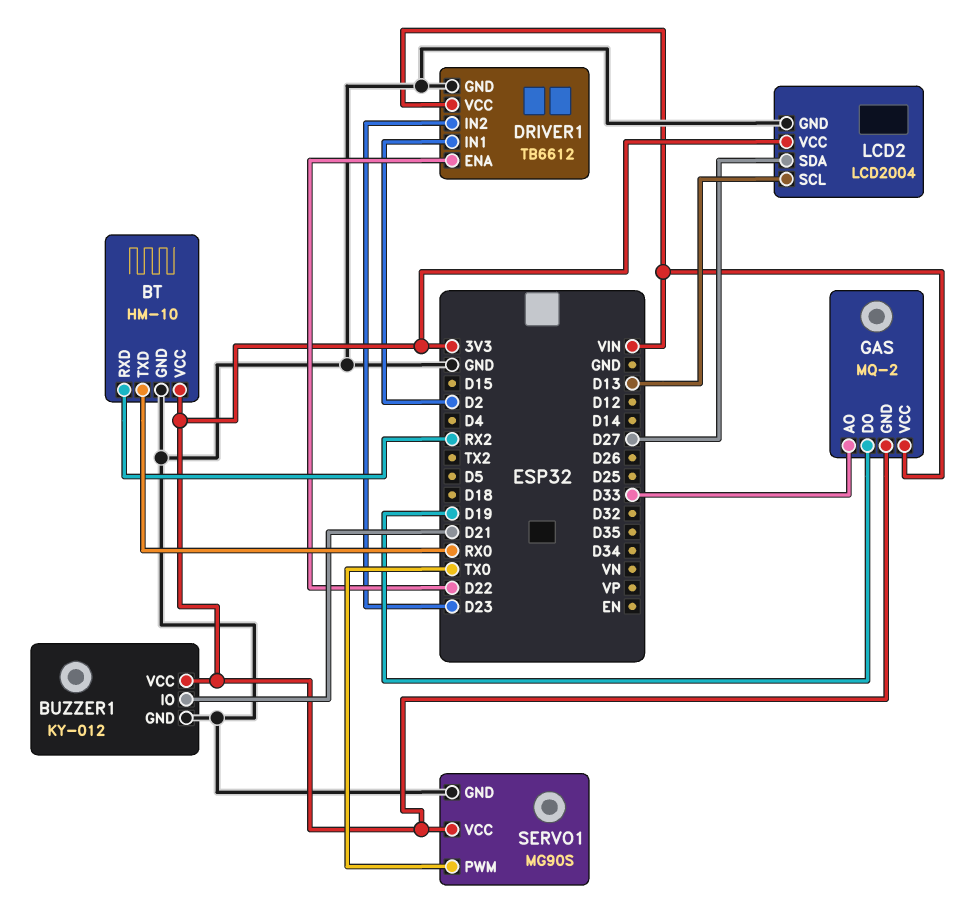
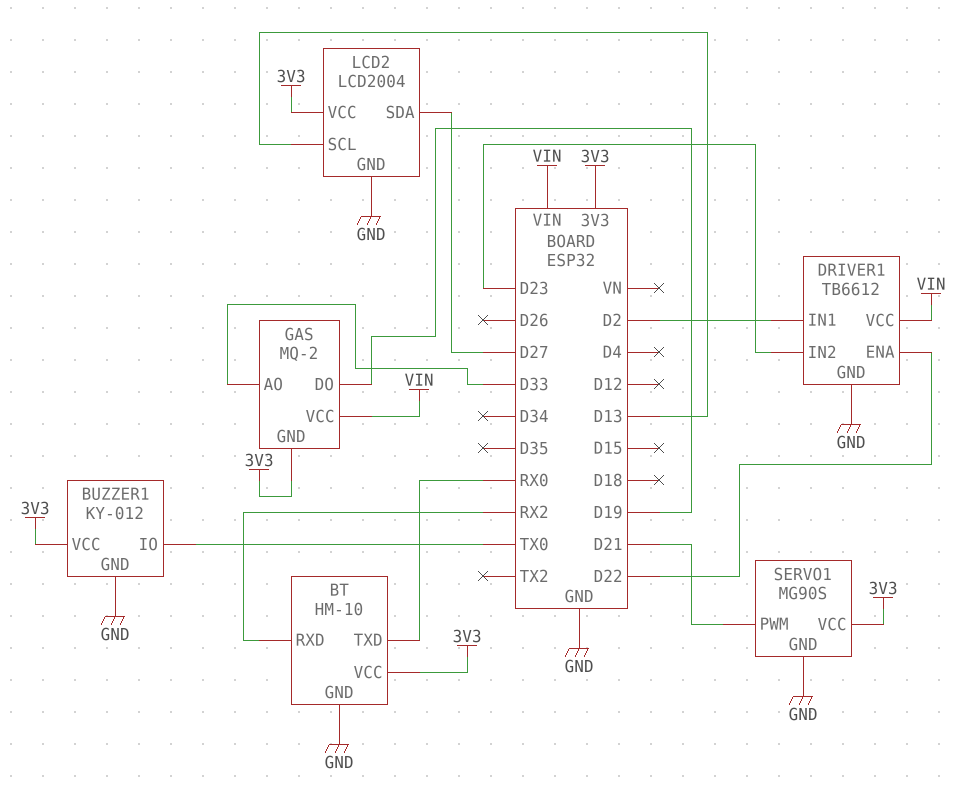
BUZZER1 pin IO: D21 -> TX0
SERVO1 pin PWM: TX0 -> D21

